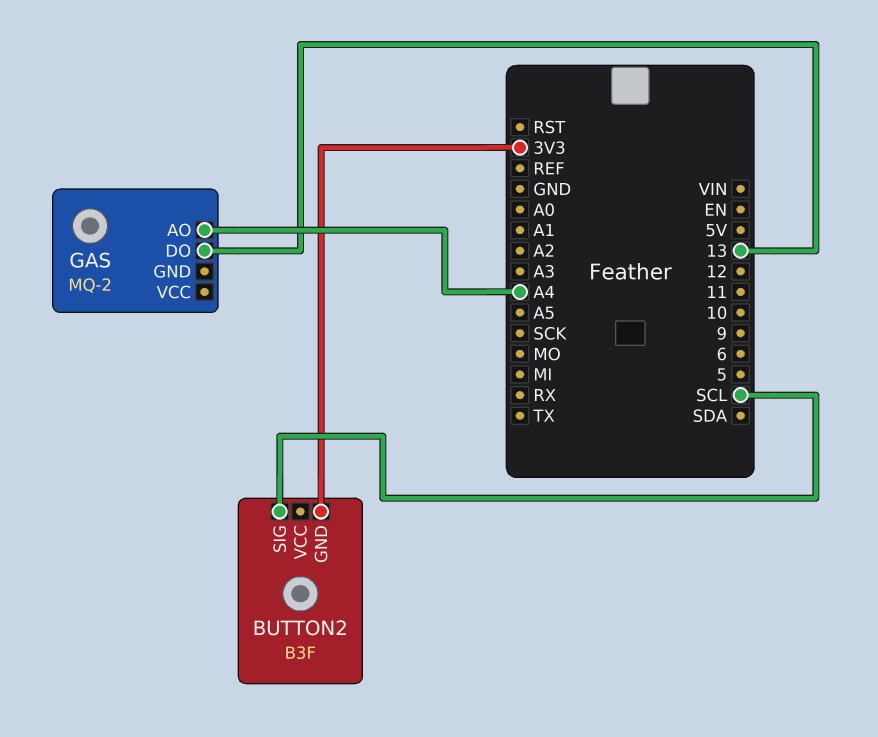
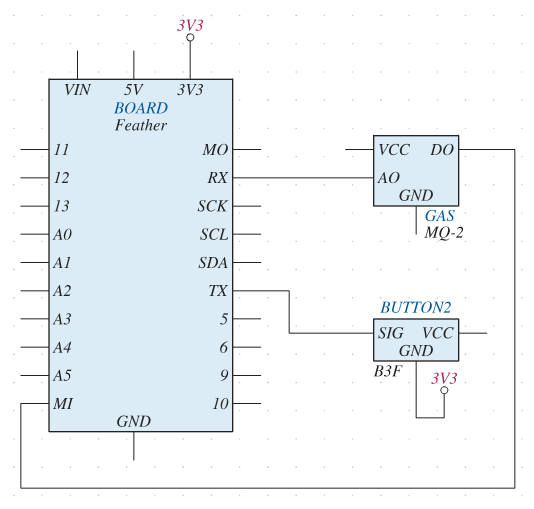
BUTTON2 pin SIG: SCL -> TX
GAS pin AO: A4 -> RX
GAS pin DO: 13 -> MI

